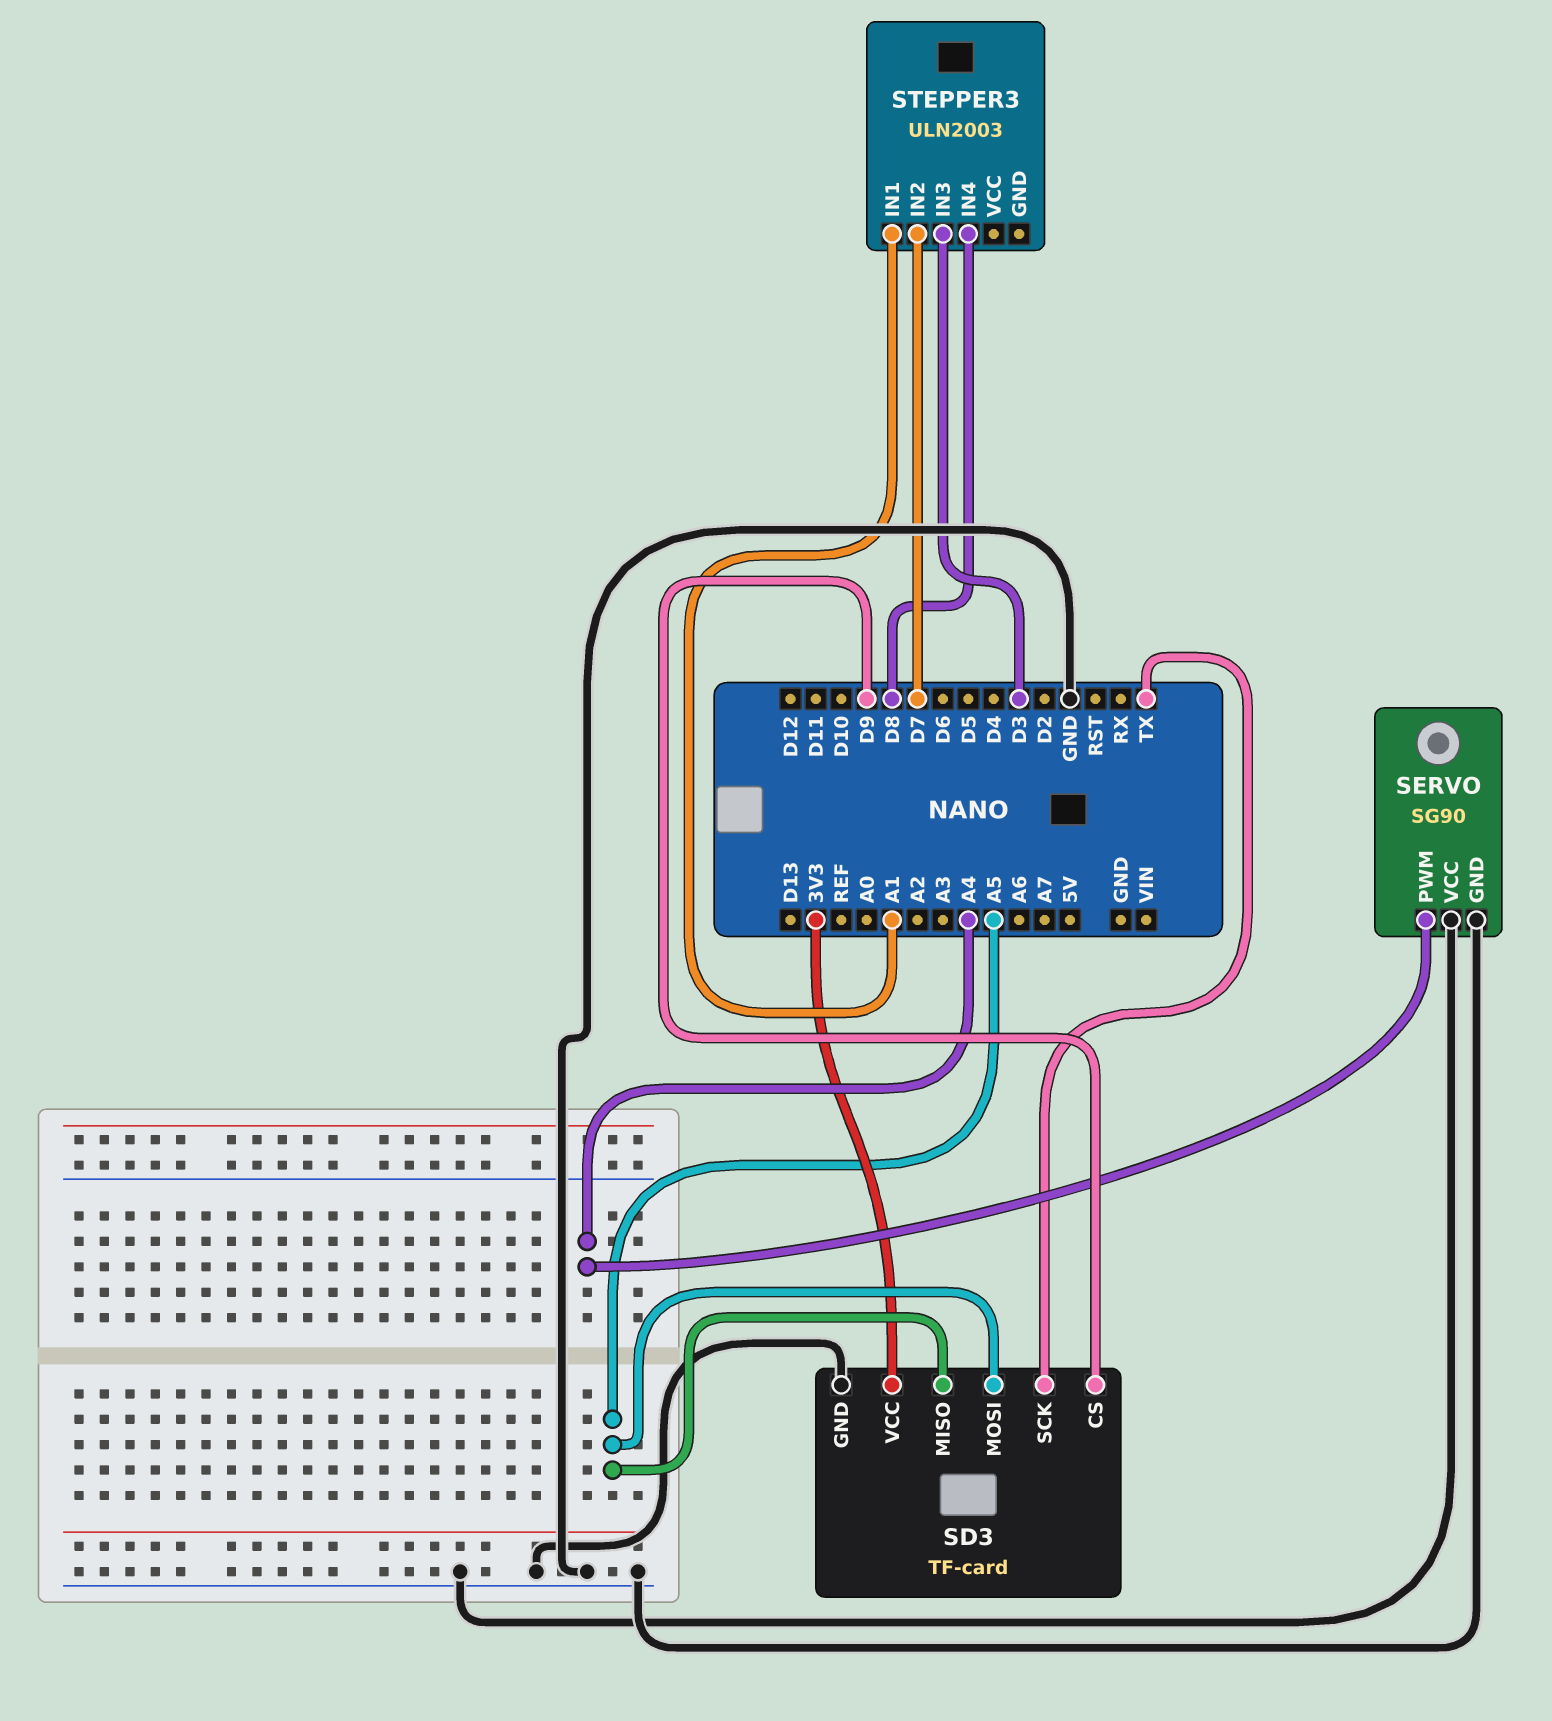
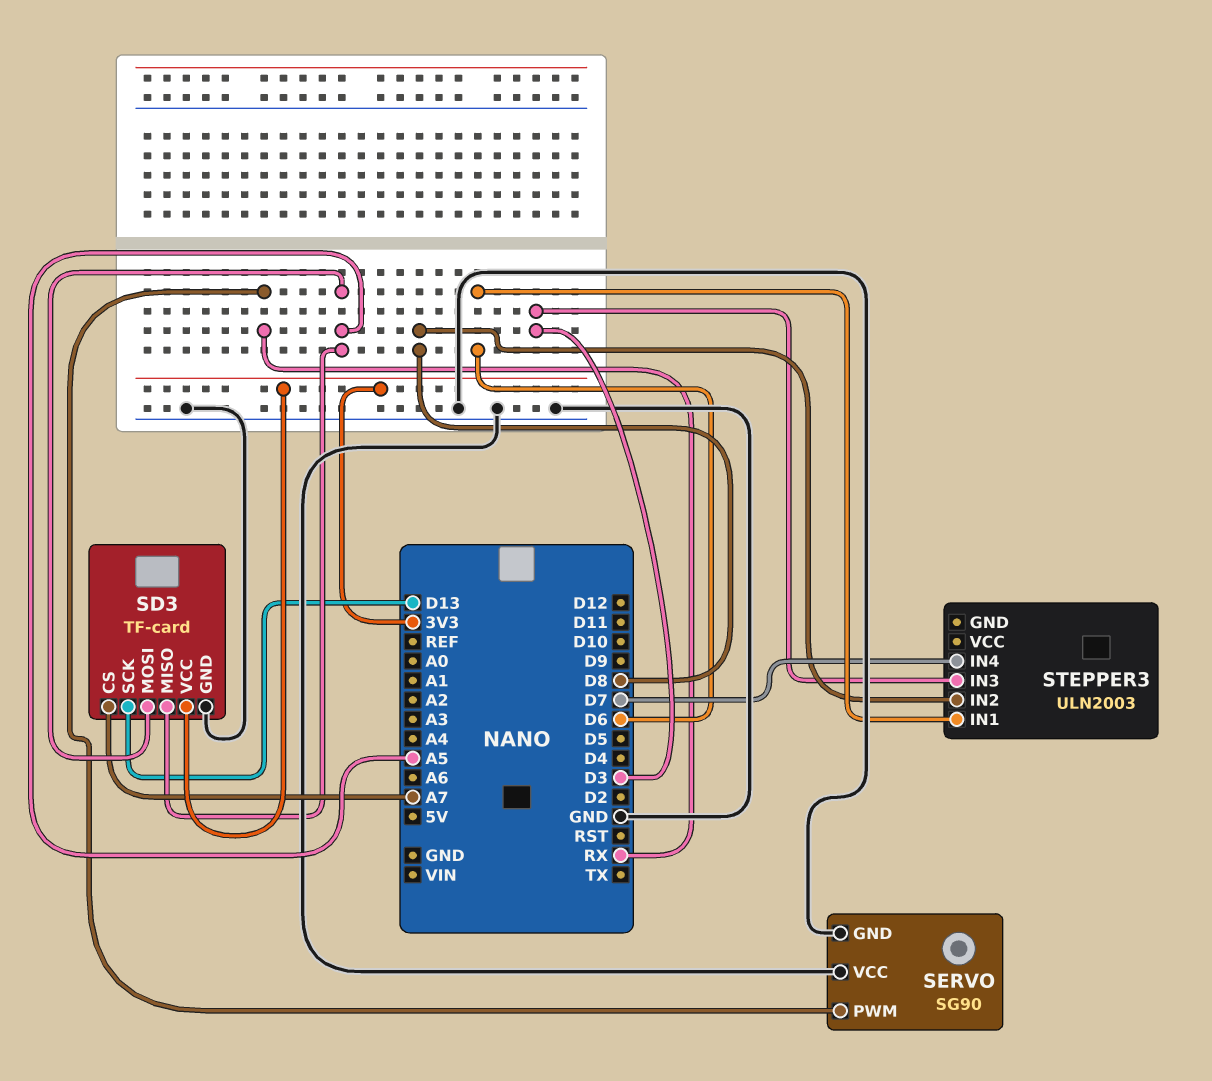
SD3 pin CS: D9 -> A7
SD3 pin SCK: TX -> D13
SERVO pin PWM: A4 -> RX
STEPPER3 pin IN1: A1 -> D6
STEPPER3 pin IN2: D7 -> D8
STEPPER3 pin IN4: D8 -> D7

